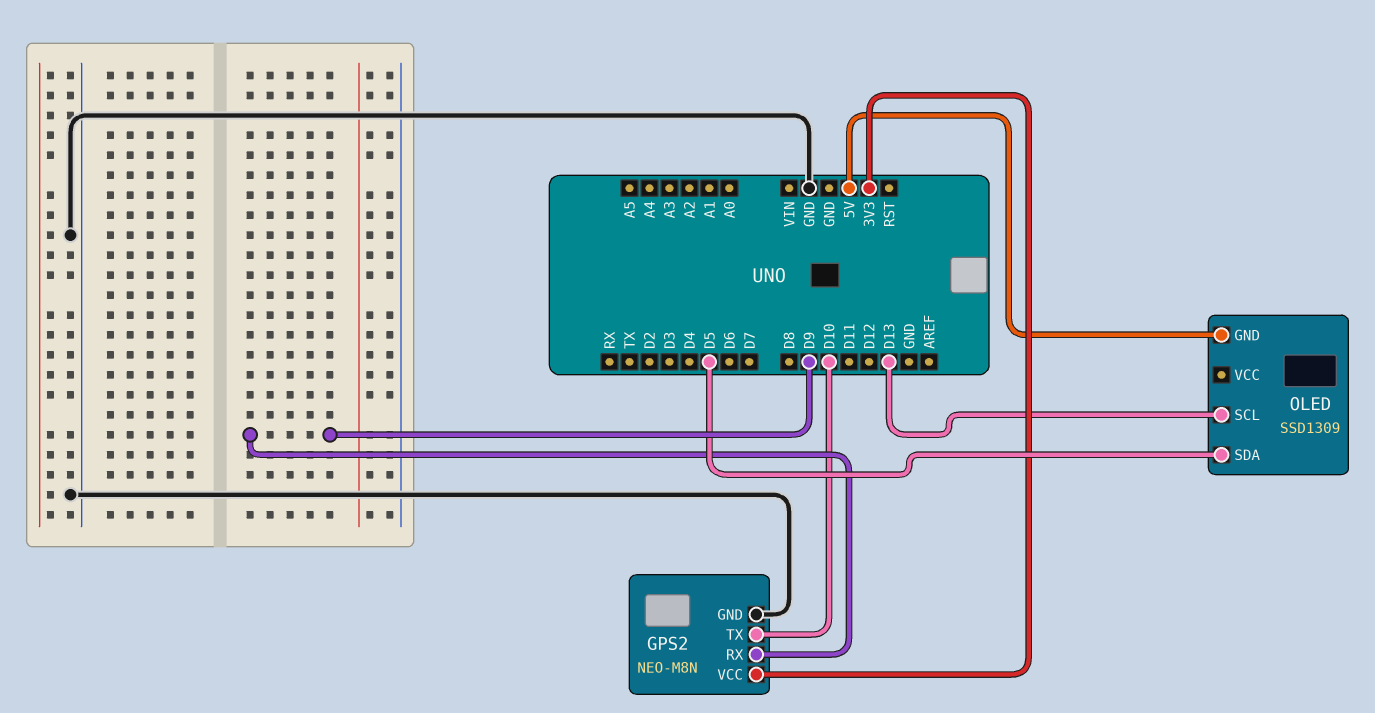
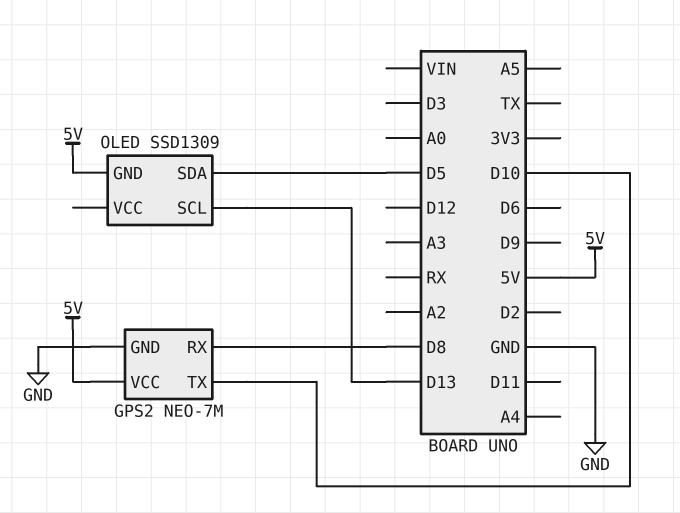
GPS2: NEO-M8N -> NEO-7M
GPS2 pin RX: D9 -> D8
GPS2 pin VCC: 3V3 -> 5V

